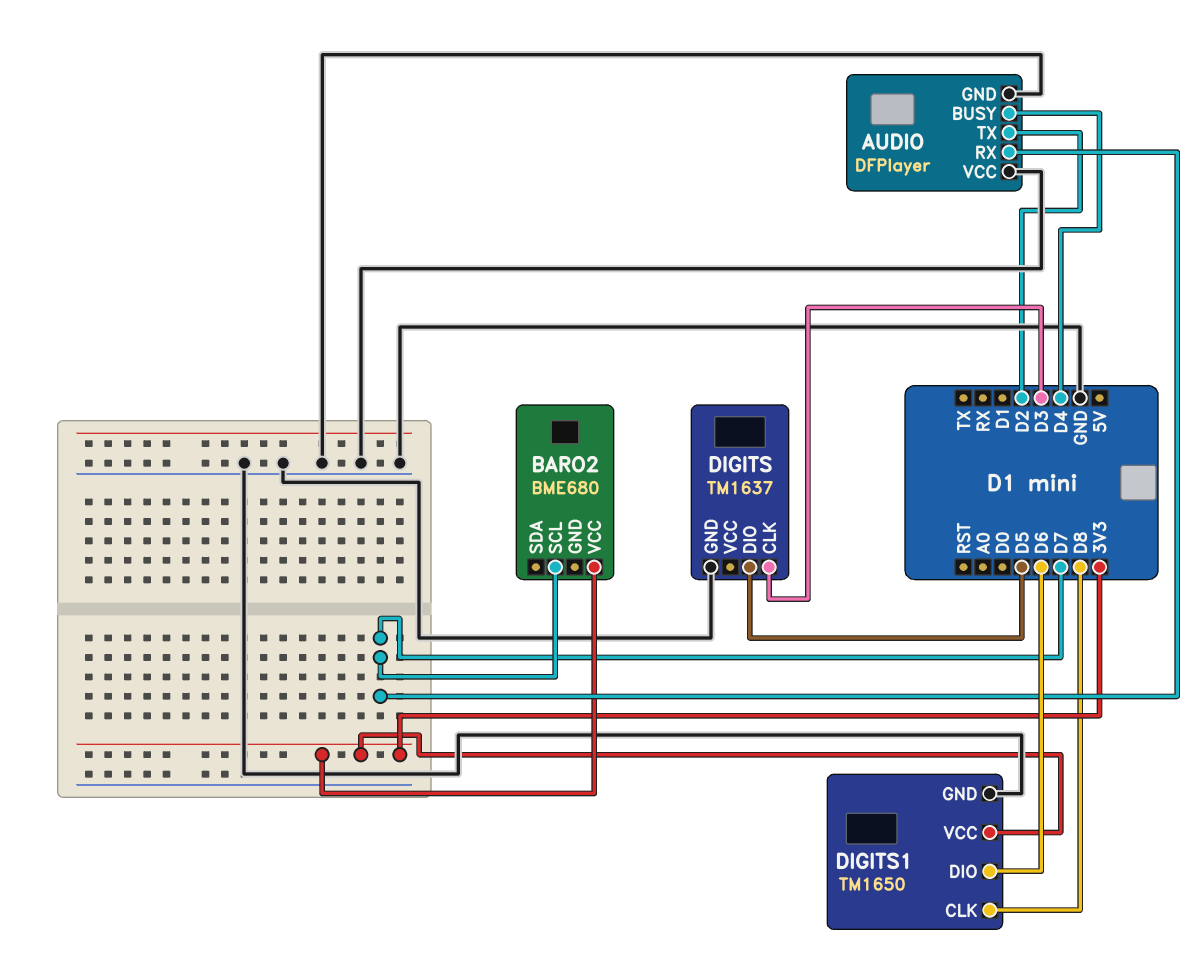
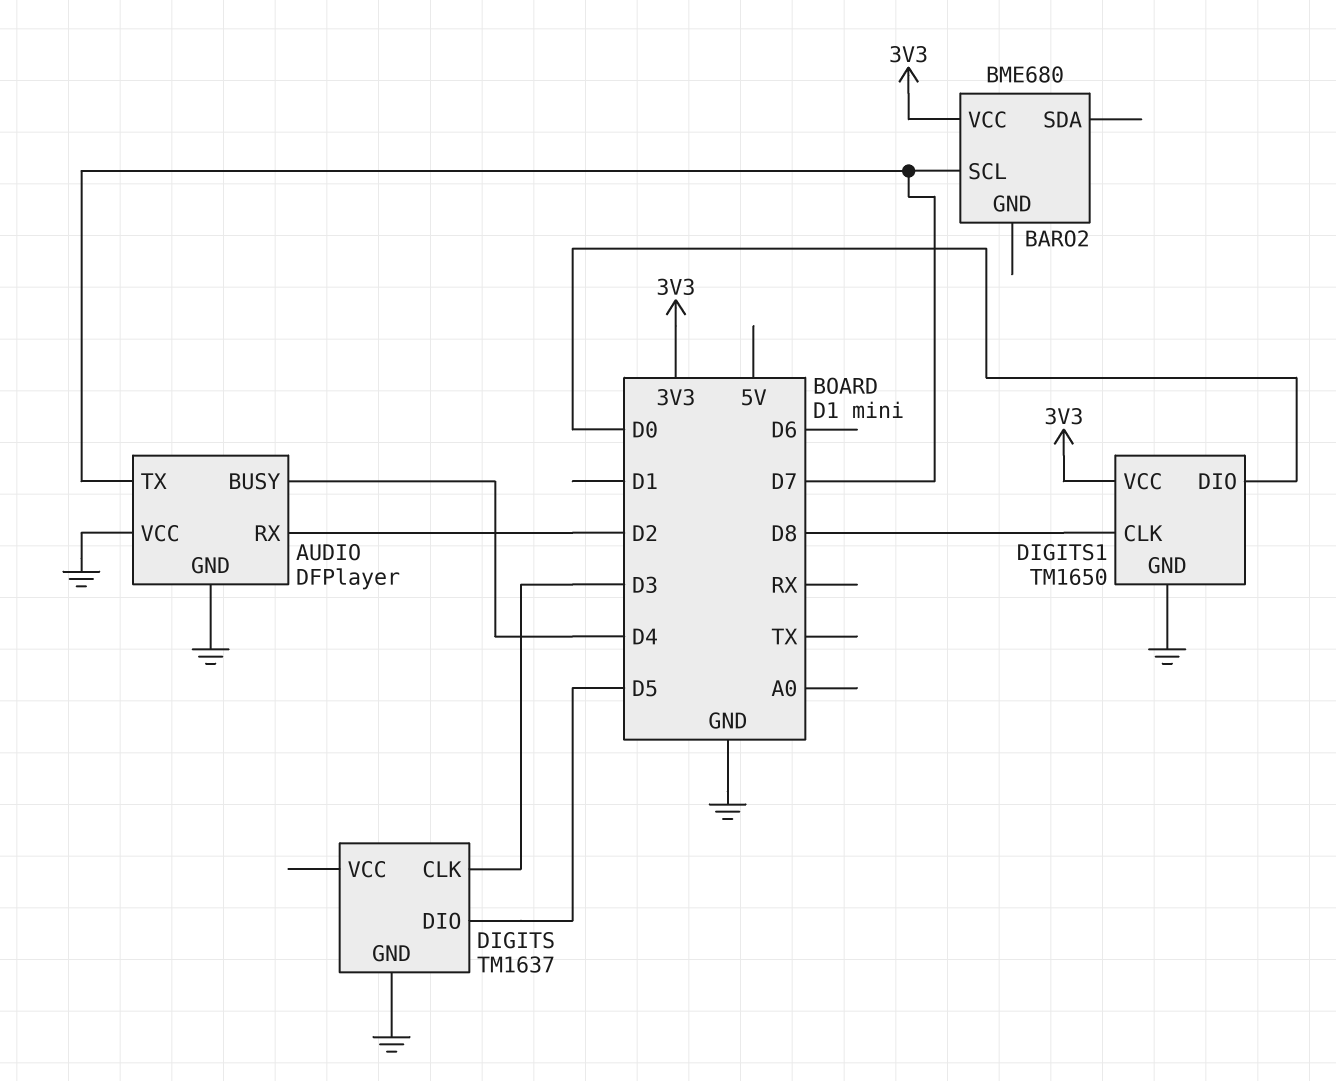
AUDIO pin RX: D7 -> D2
AUDIO pin TX: D2 -> D7
DIGITS1 pin DIO: D6 -> D0

